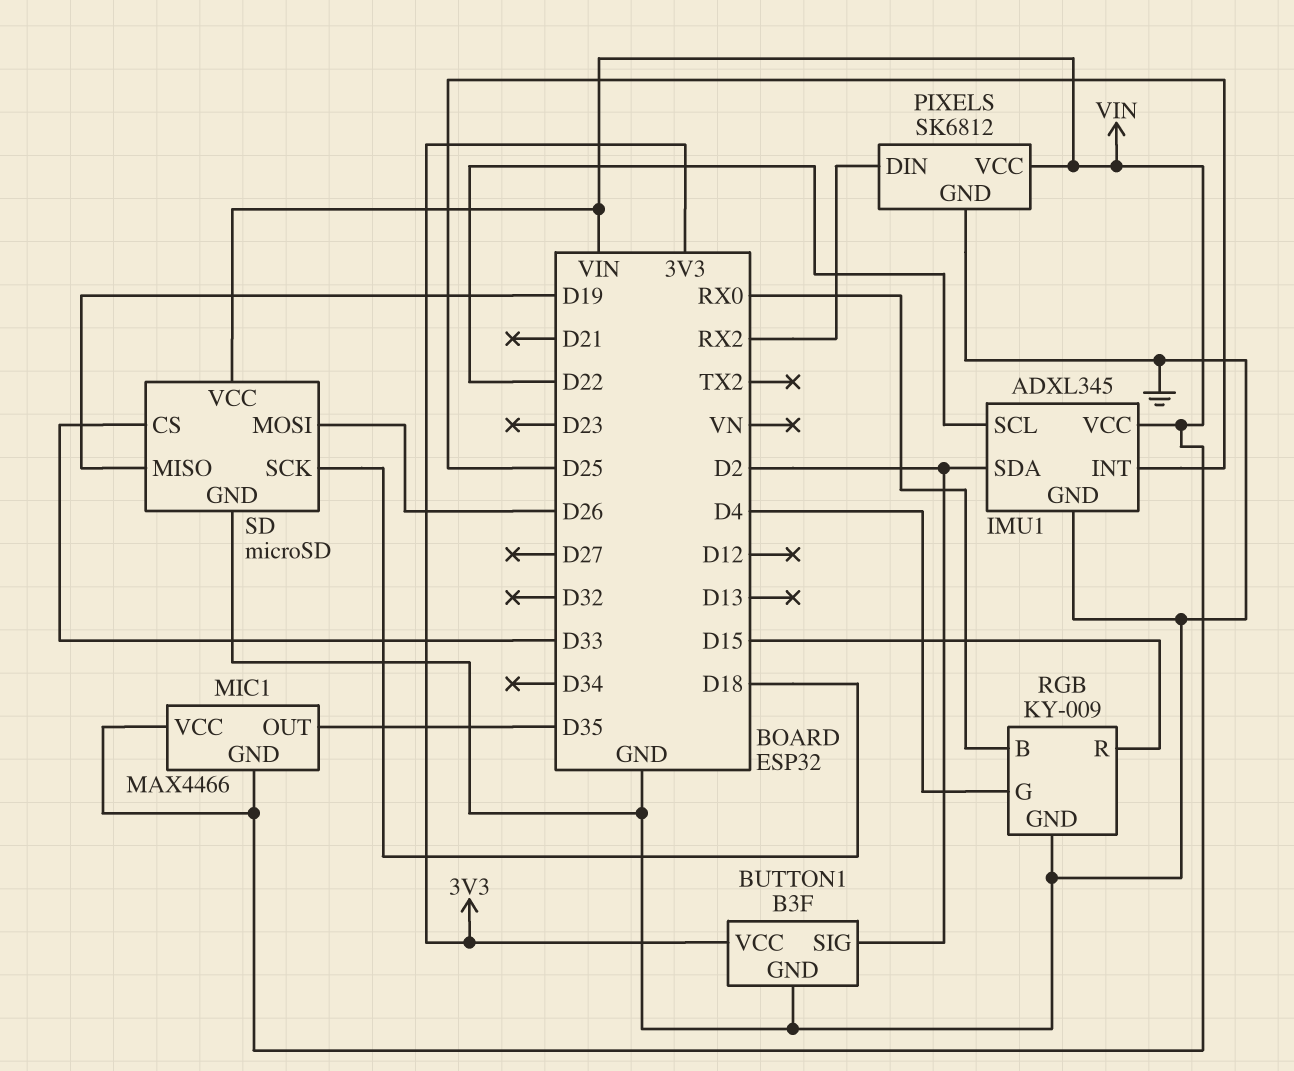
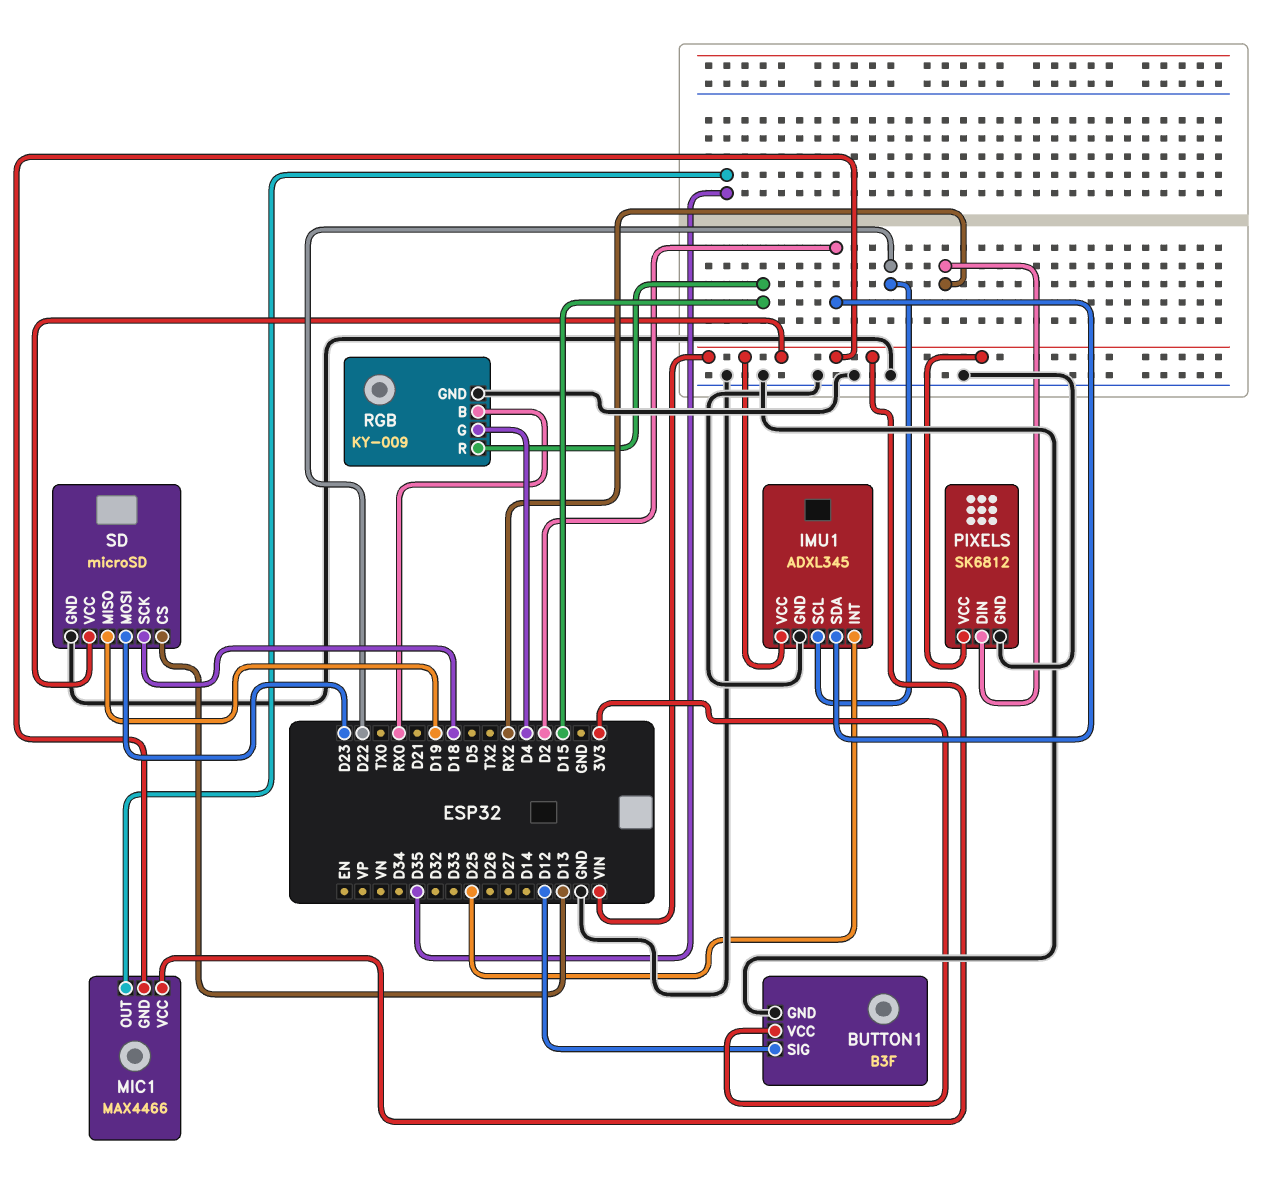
BUTTON1 pin SIG: D2 -> D12
SD pin CS: D33 -> D13
SD pin MOSI: D26 -> D23

